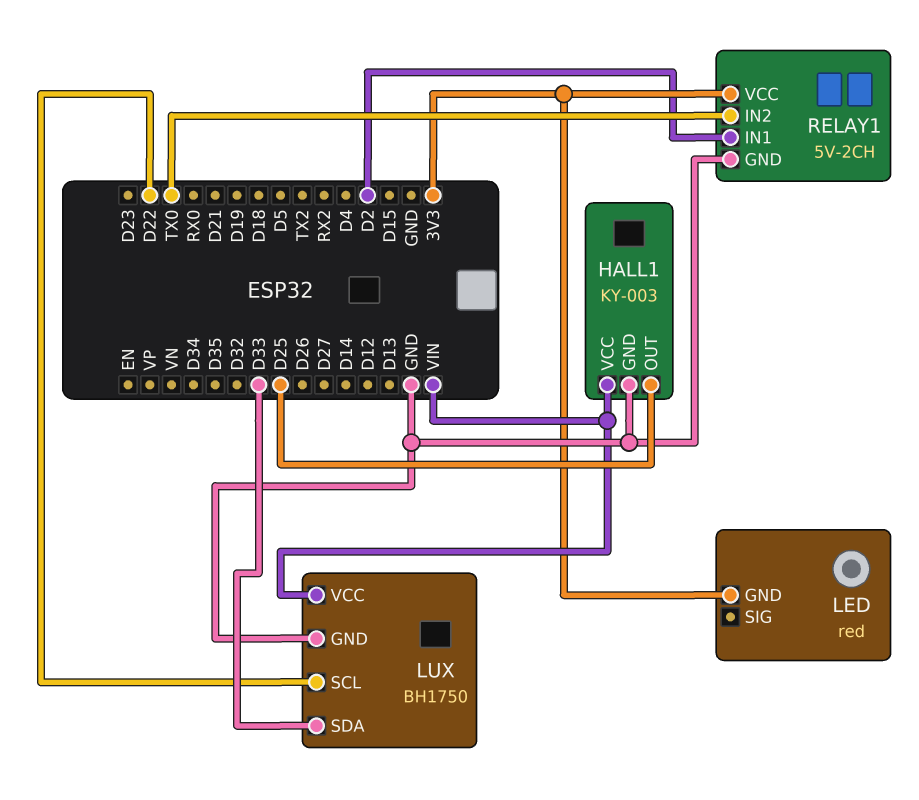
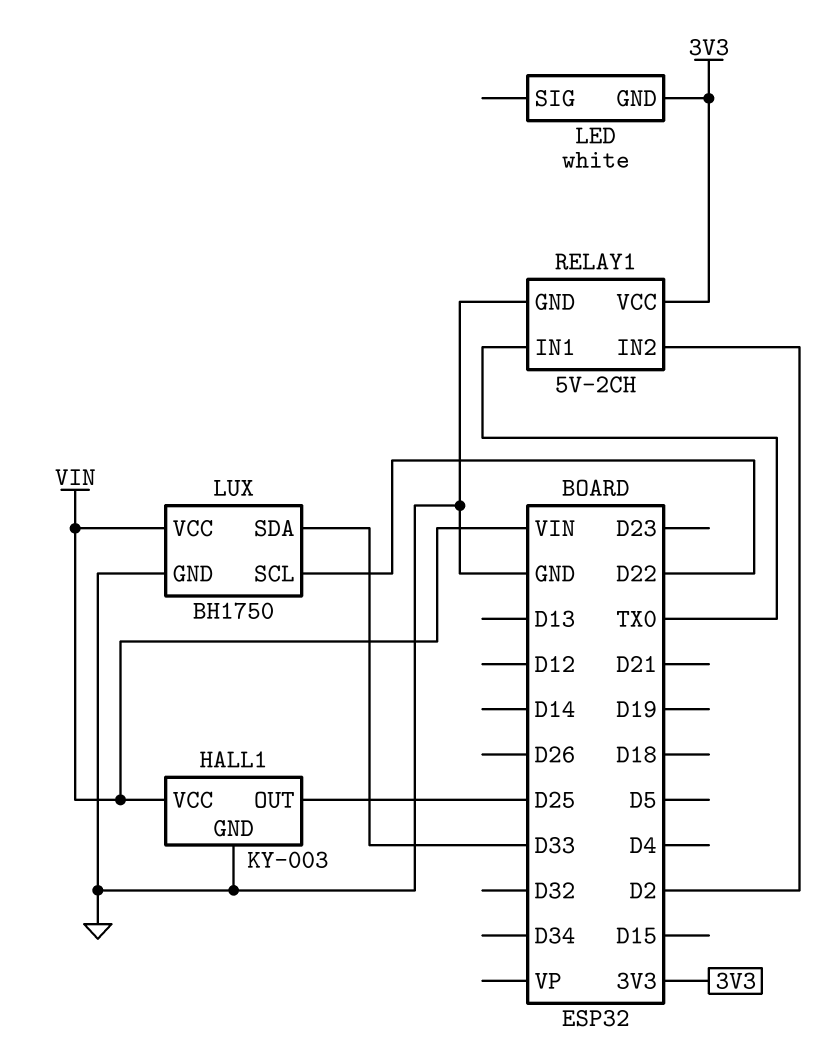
LED: red -> white
RELAY1 pin IN1: D2 -> TX0
RELAY1 pin IN2: TX0 -> D2

